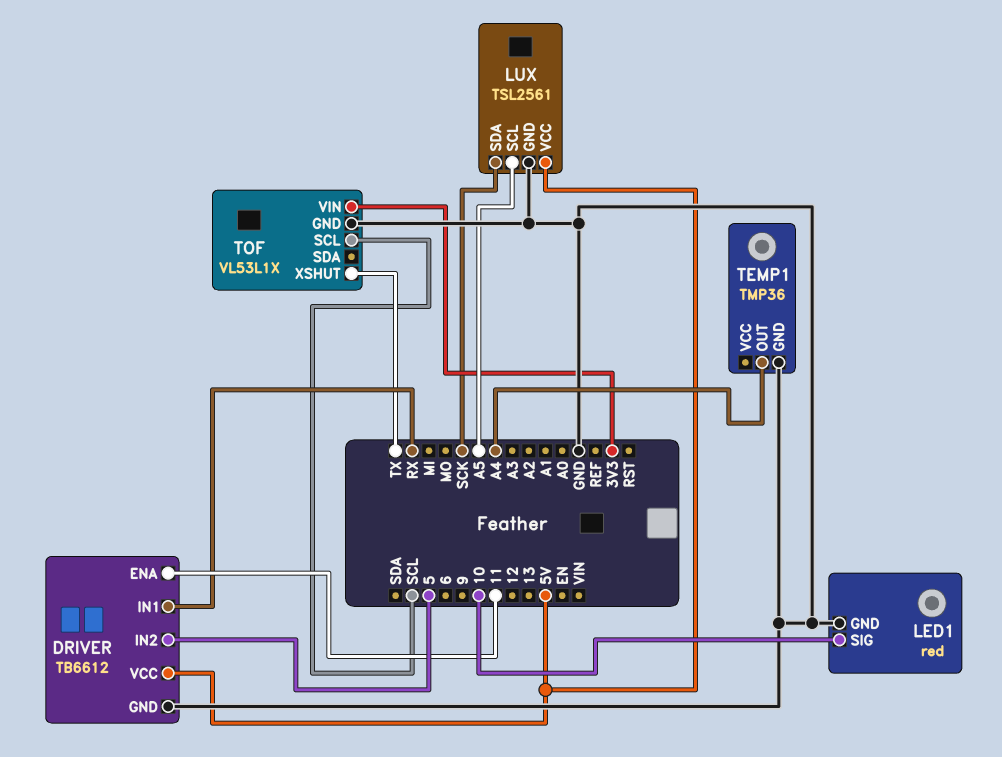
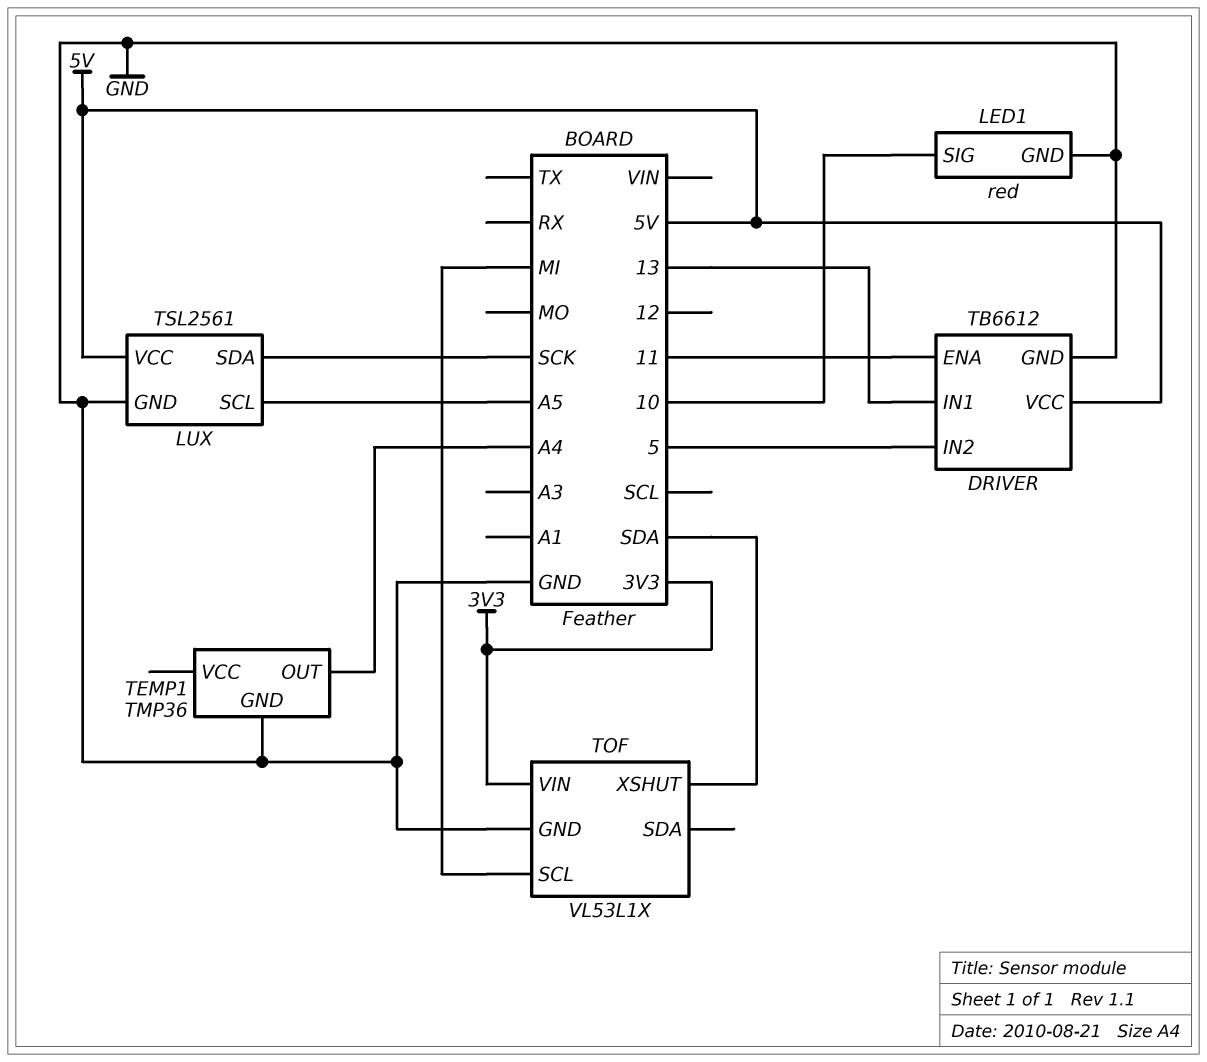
DRIVER pin IN1: RX -> 13
TOF pin SCL: SCL -> MI
TOF pin XSHUT: TX -> SDA

